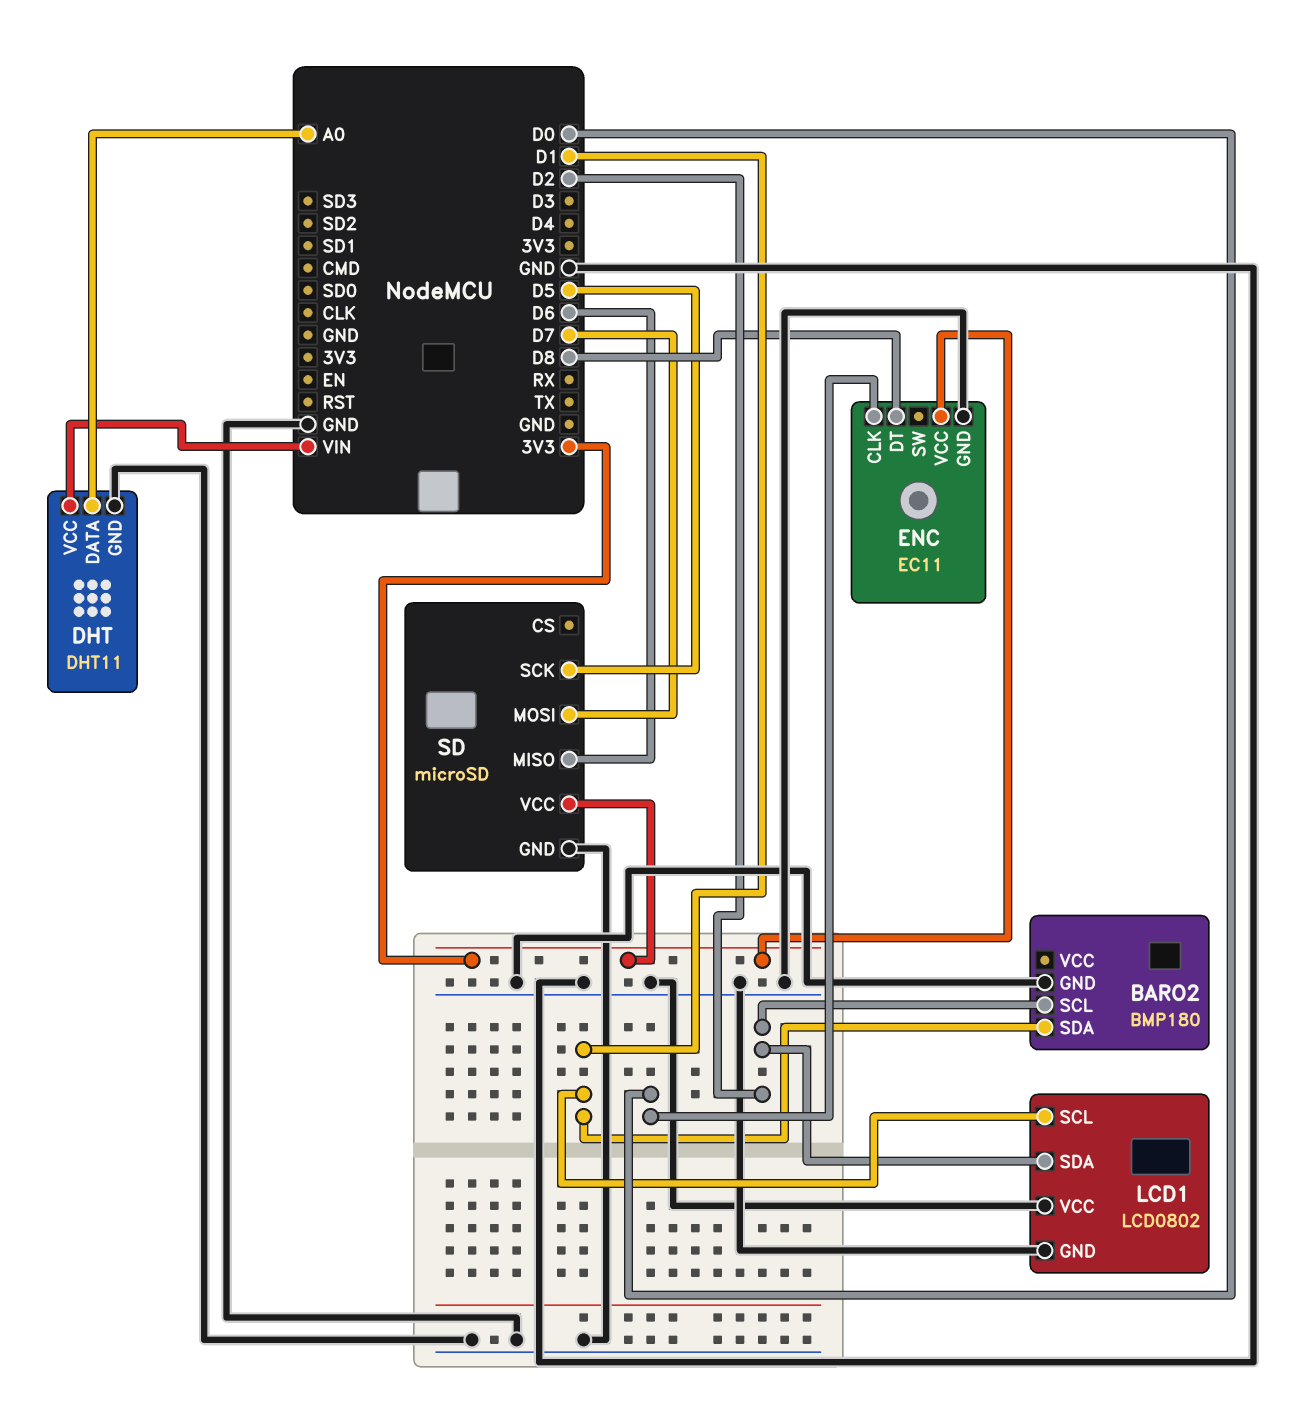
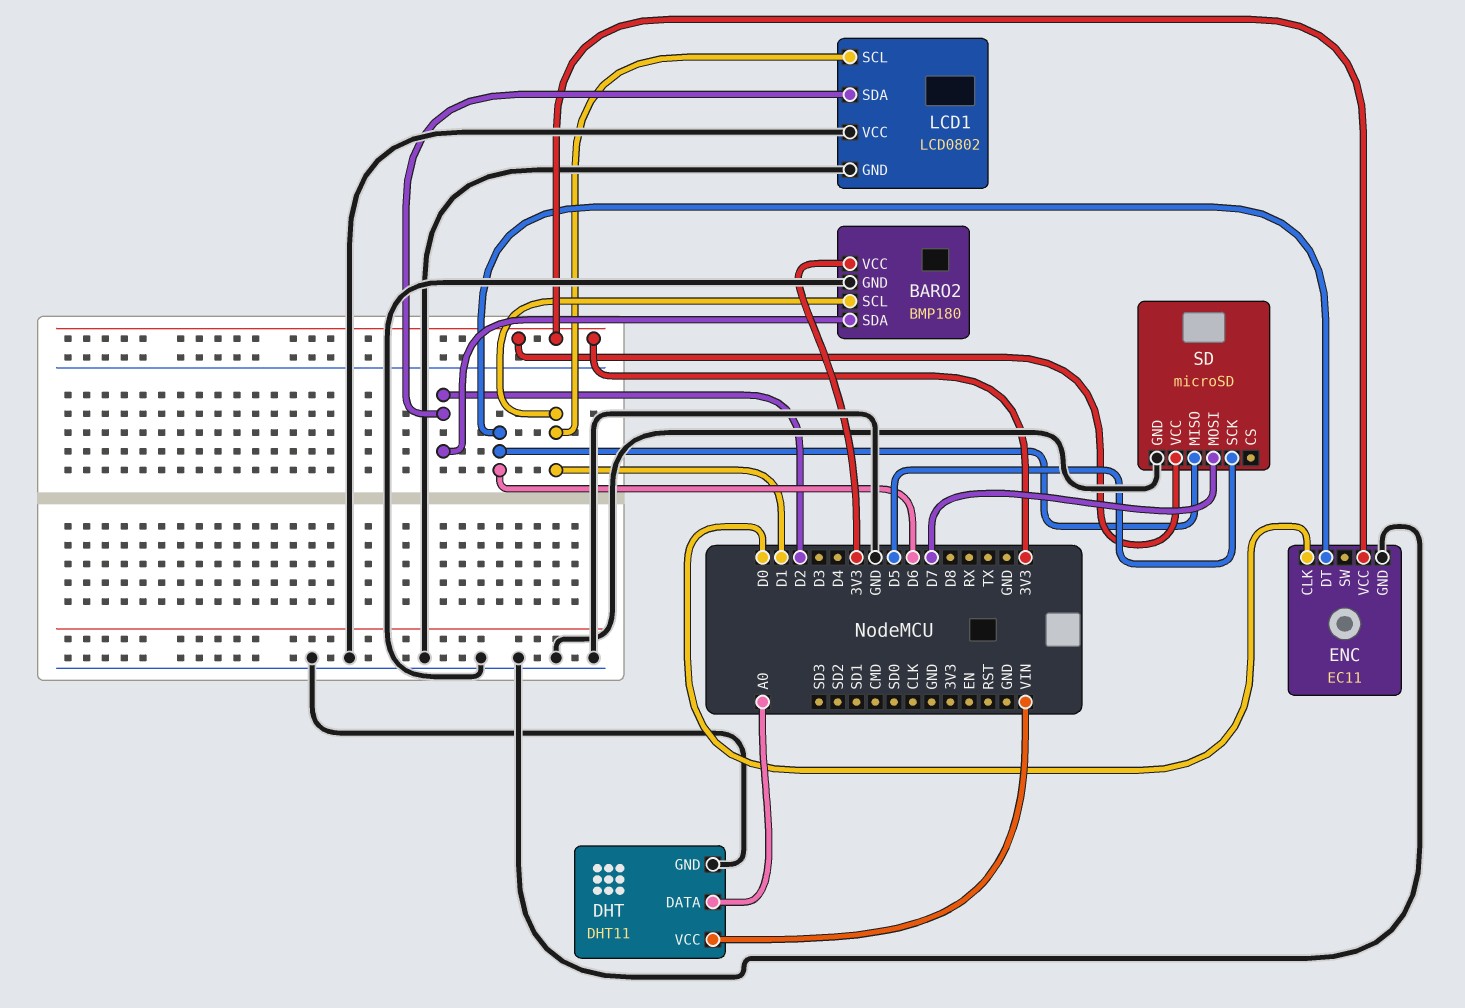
BARO2 pin SCL: D2 -> D1
BARO2 pin SDA: D1 -> D2
BARO2 pin VCC: none -> 3V3
ENC pin DT: D8 -> D6

